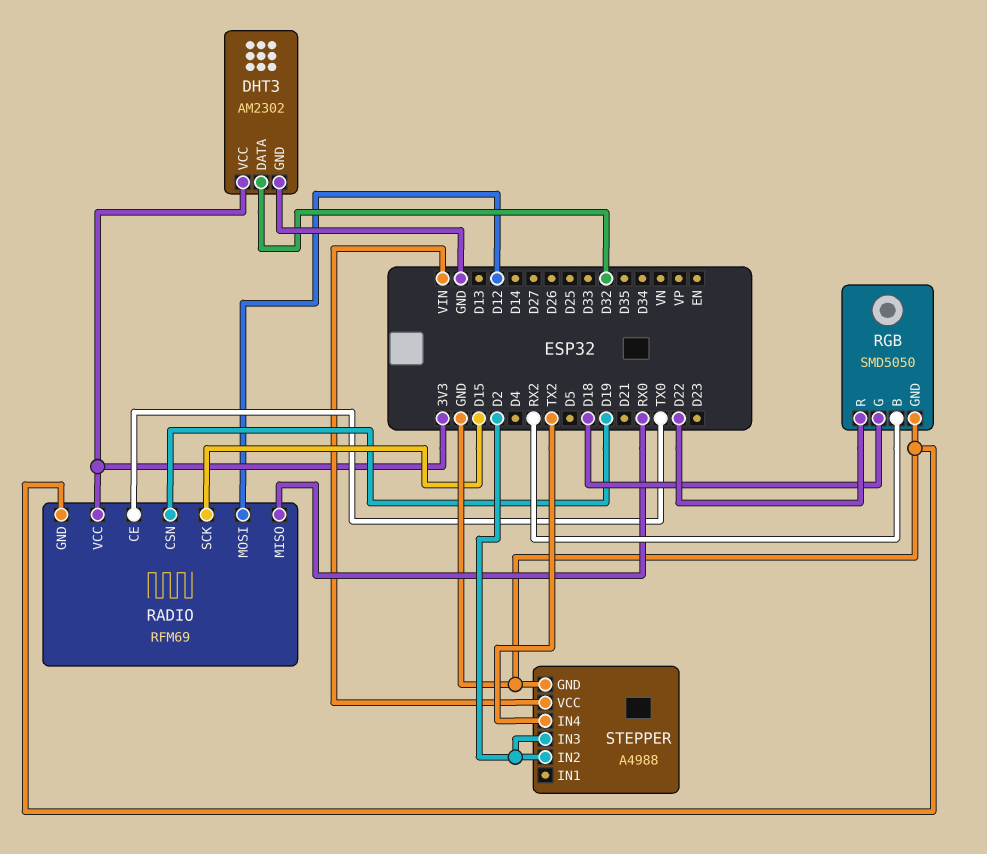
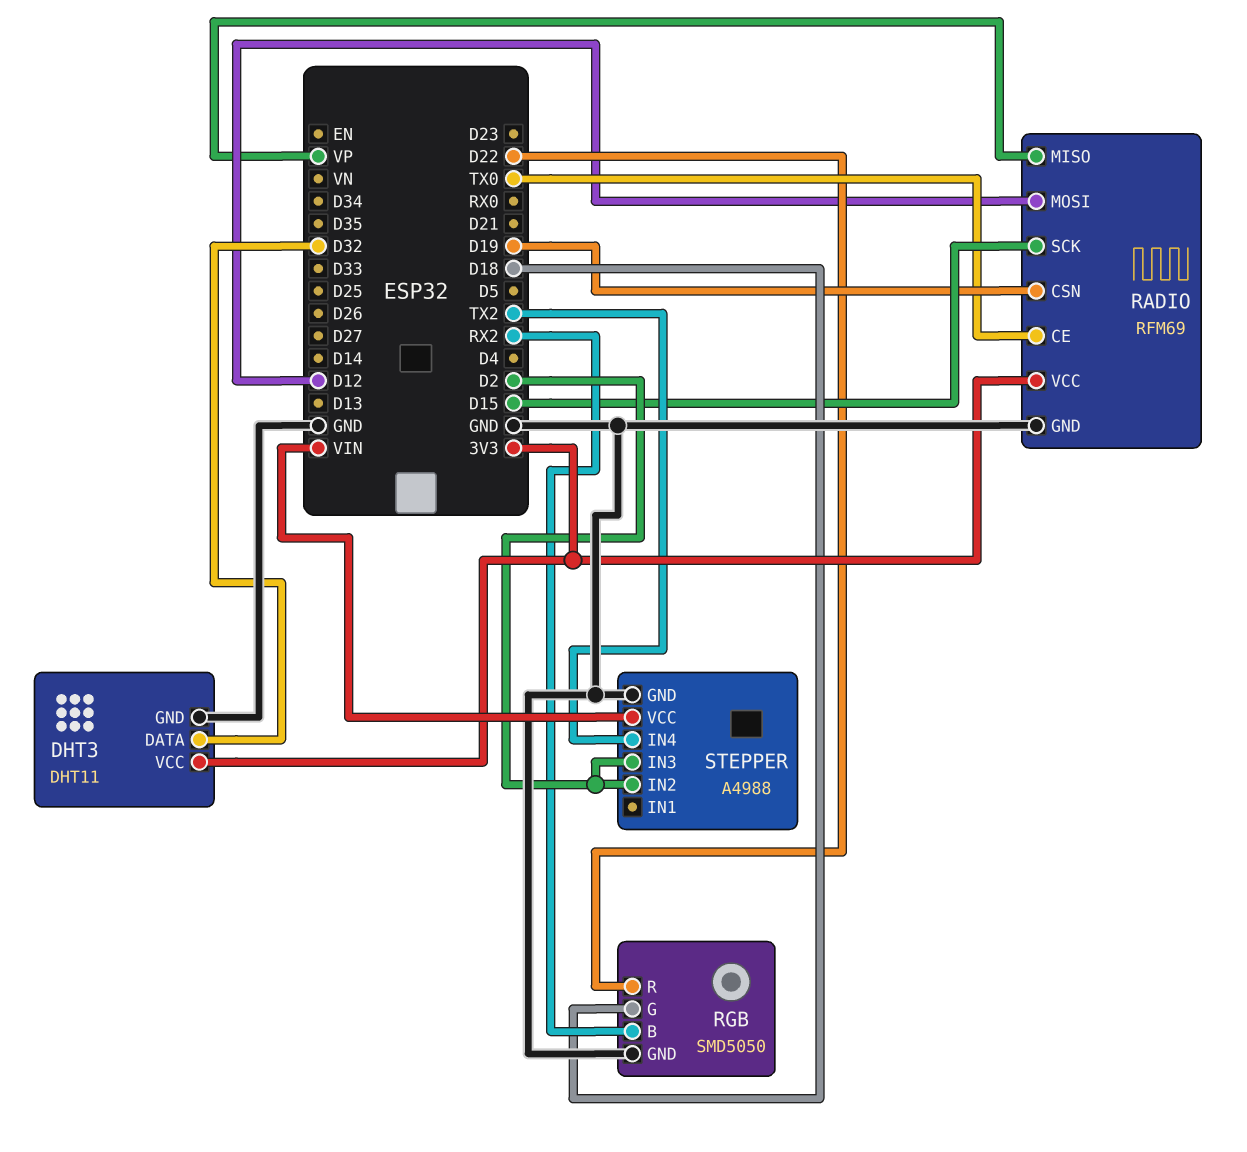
DHT3: AM2302 -> DHT11
RADIO pin MISO: RX0 -> VP

